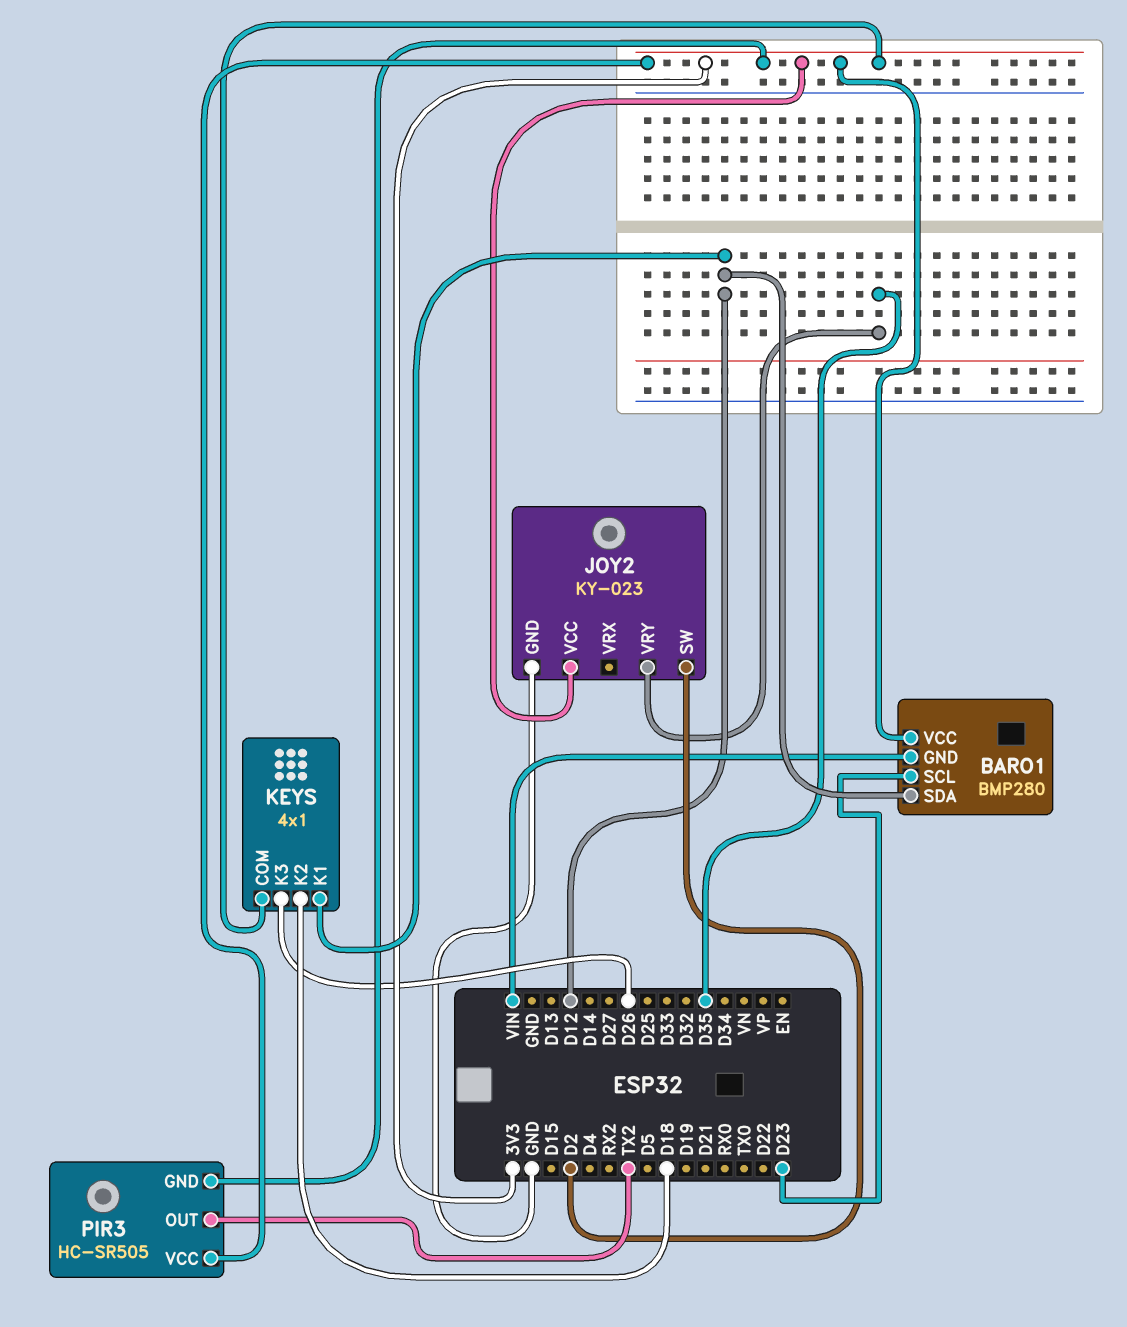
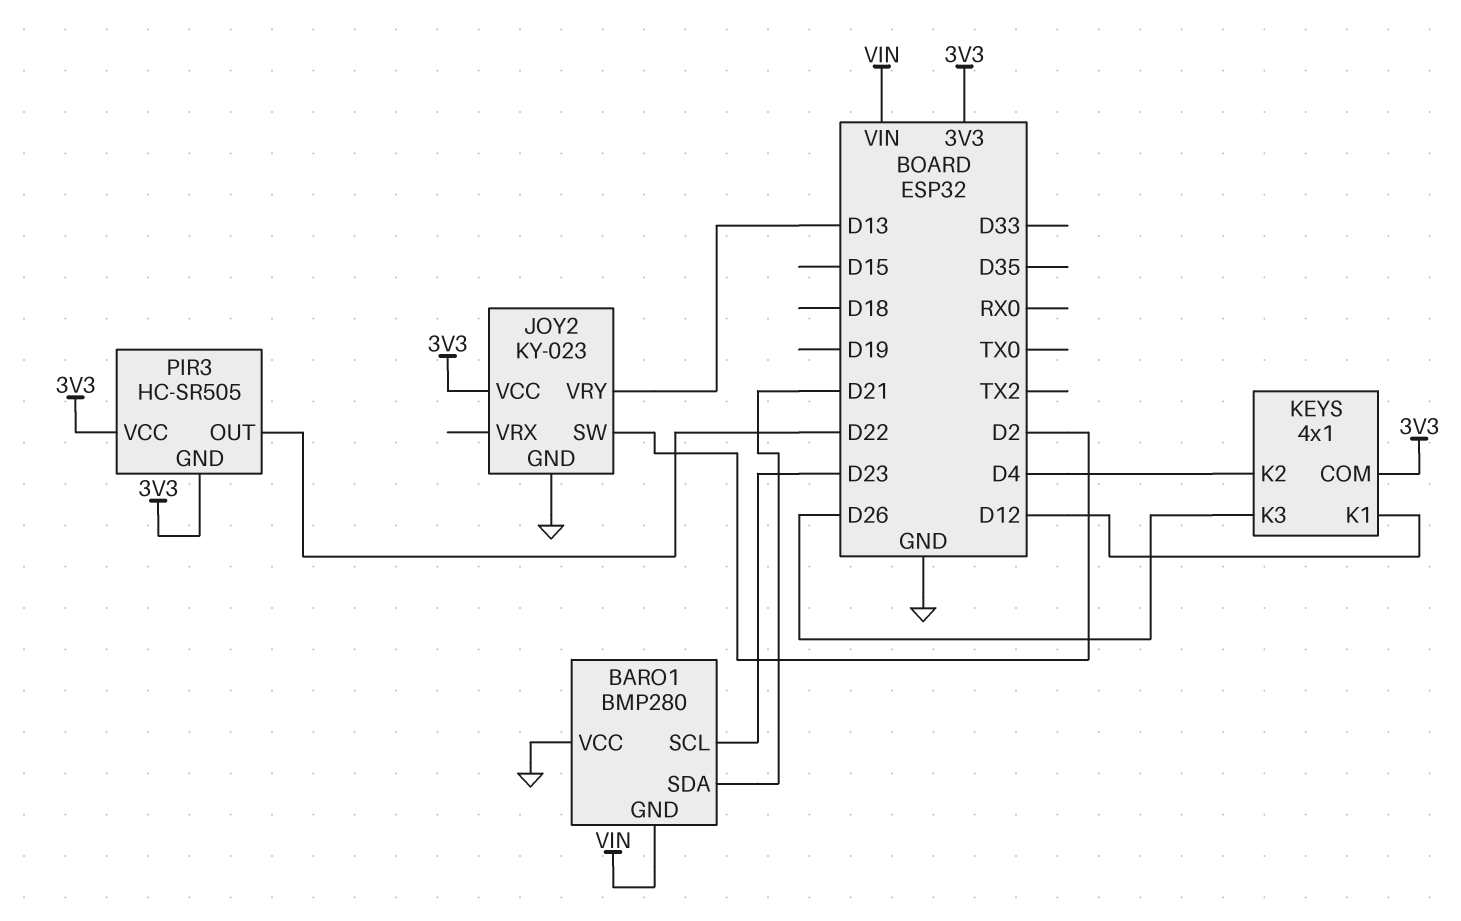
BARO1 pin SDA: D12 -> D21
BARO1 pin VCC: 3V3 -> GND
JOY2 pin VRY: D35 -> D13
KEYS pin K2: D18 -> D4
PIR3 pin OUT: TX2 -> D22

